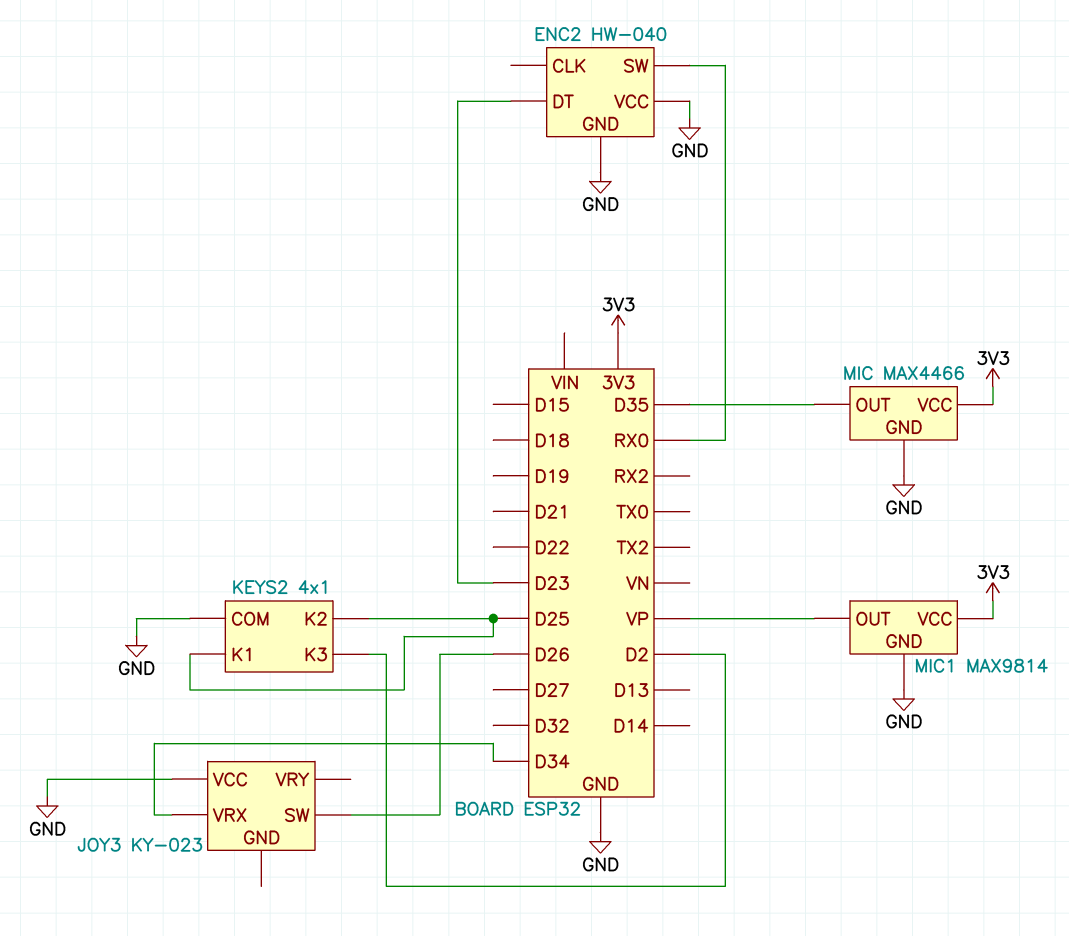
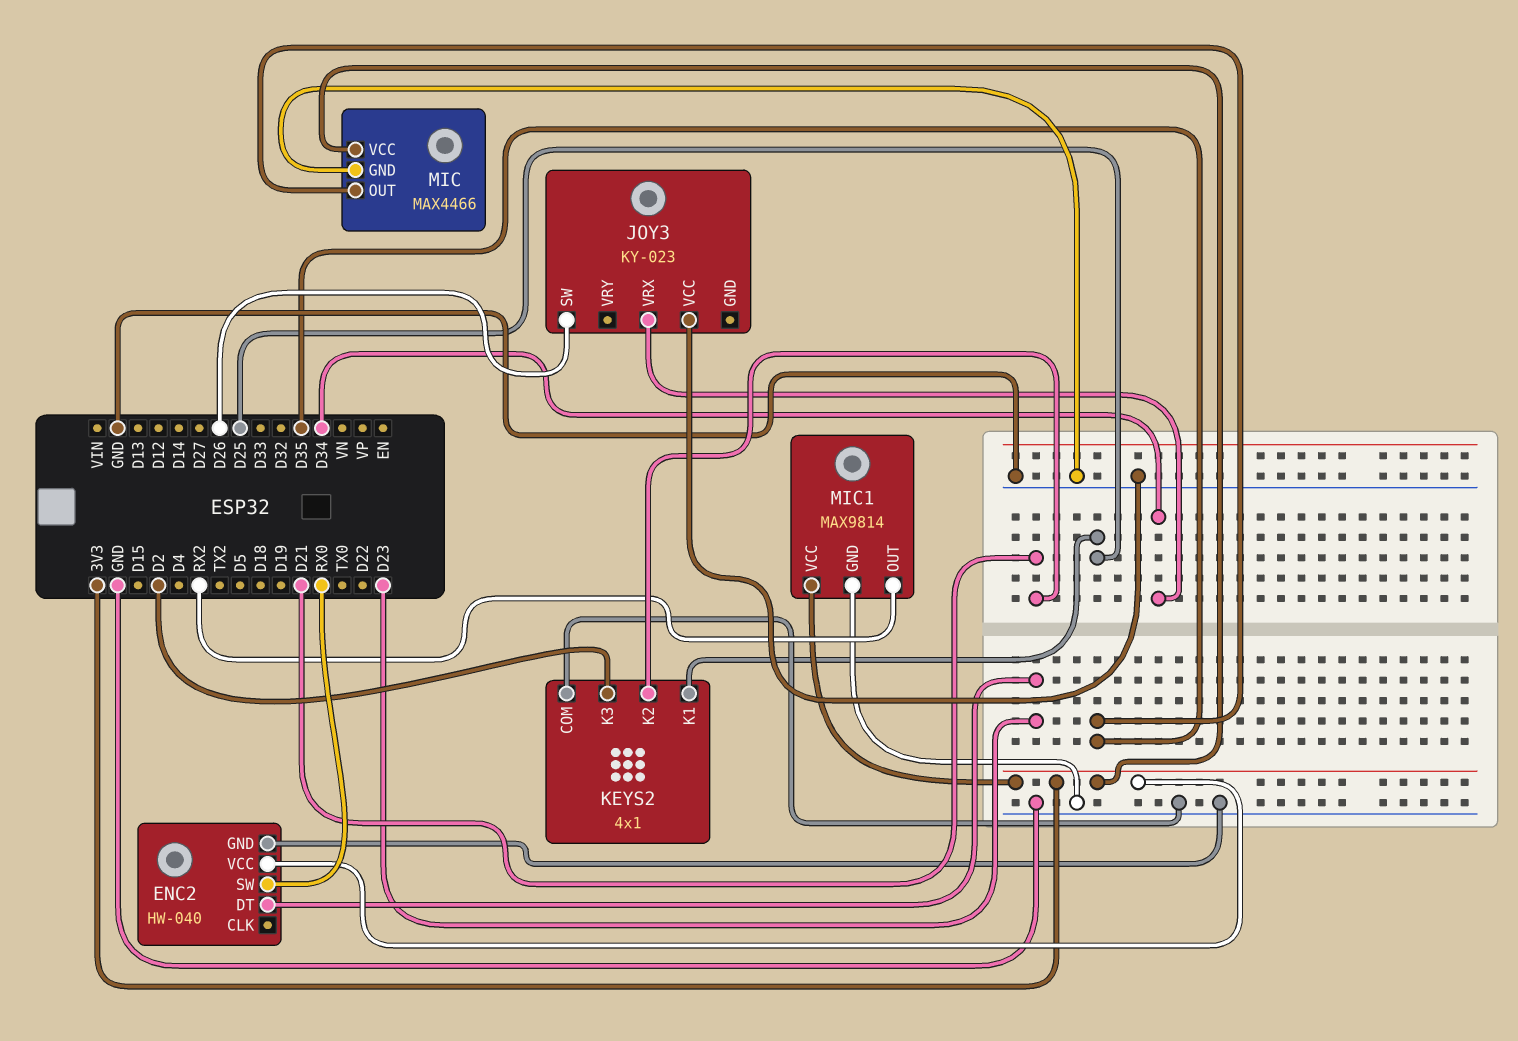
ENC2 pin VCC: GND -> 3V3
KEYS2 pin K2: D25 -> D21
MIC1 pin OUT: VP -> RX2

